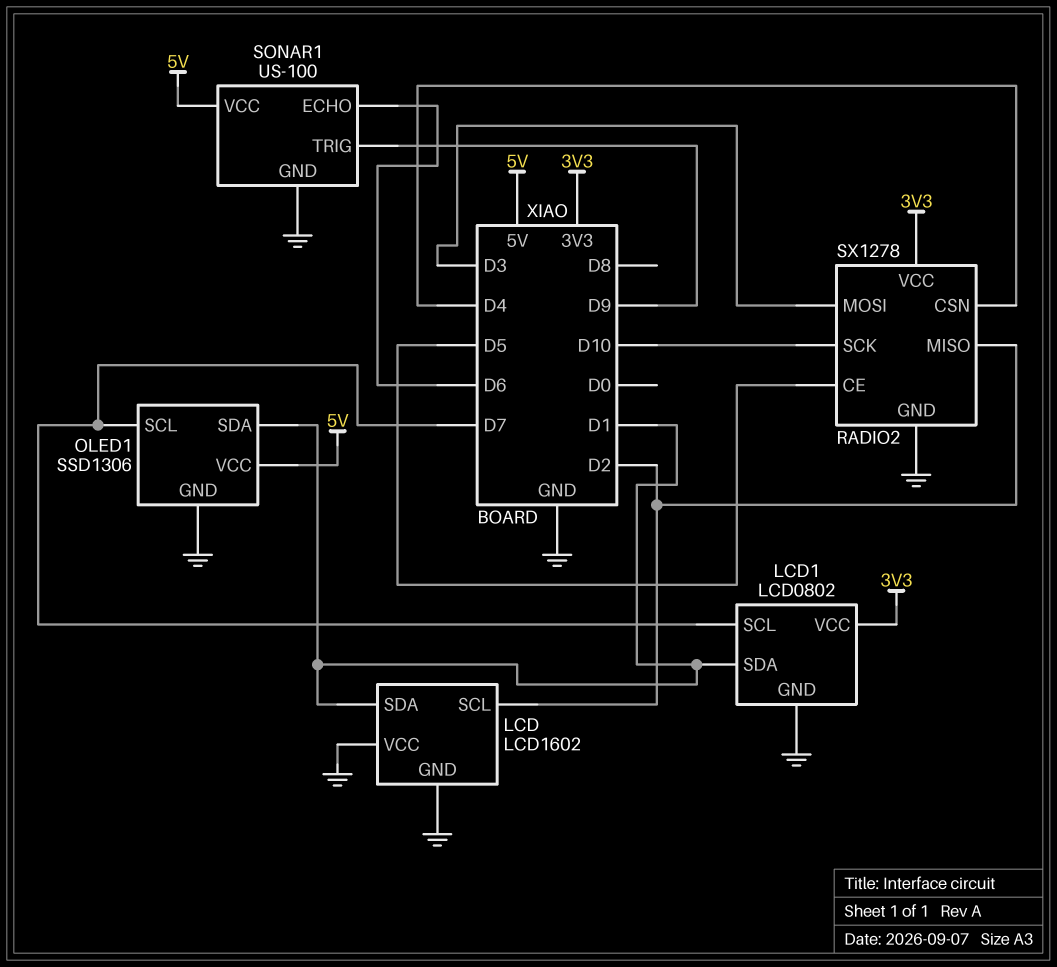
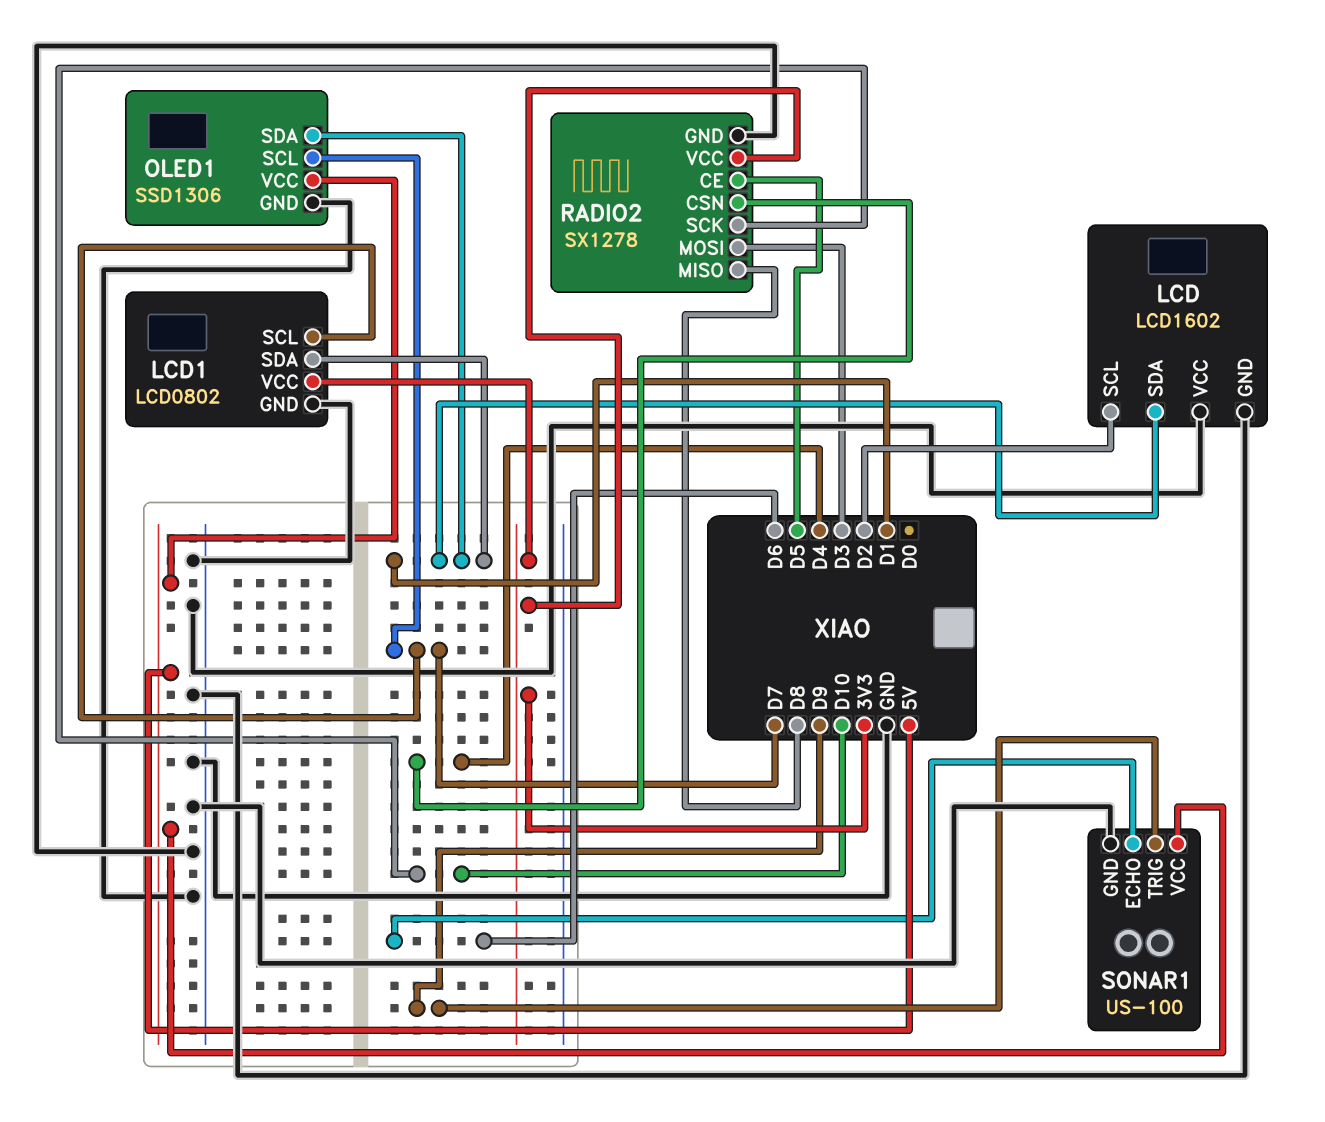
RADIO2 pin MISO: D2 -> D8

